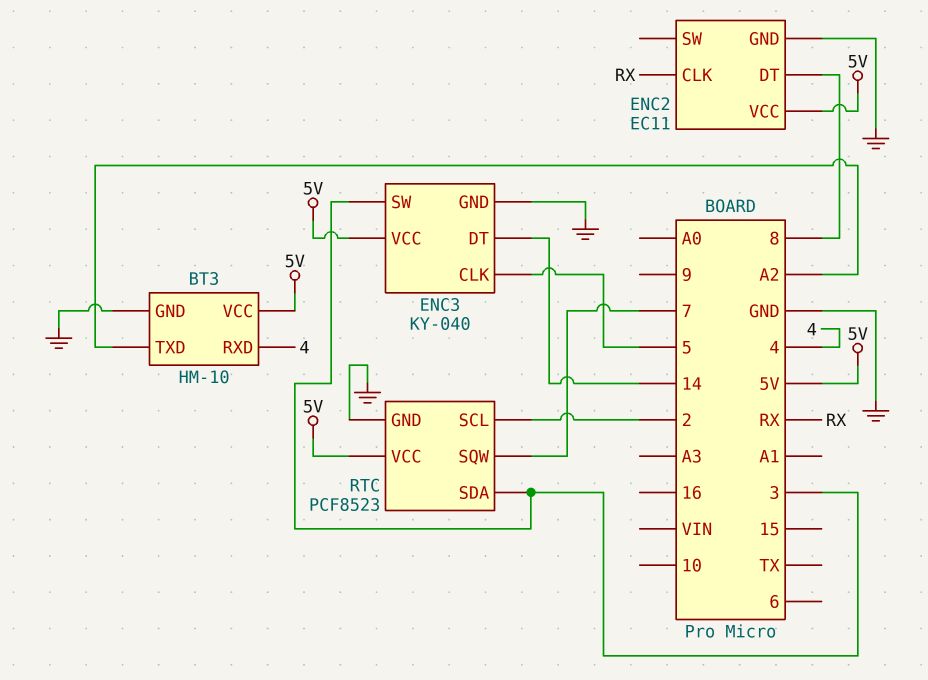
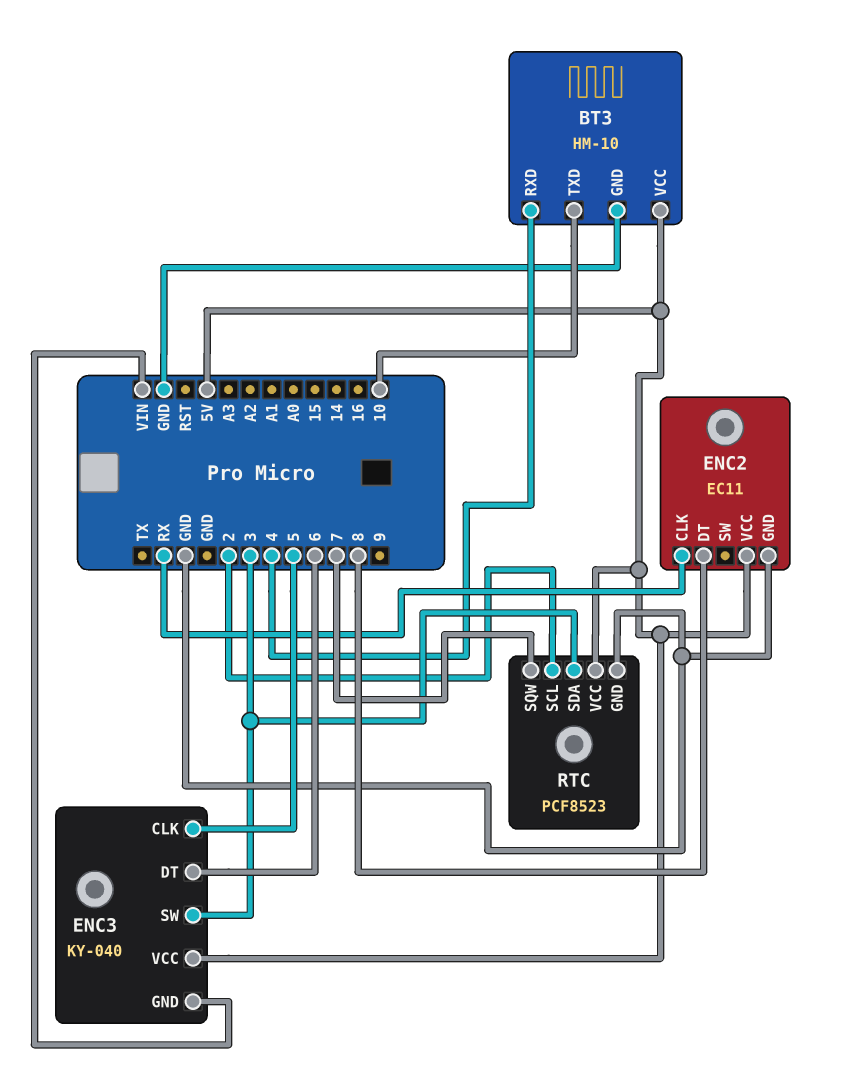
BT3 pin TXD: A2 -> 10
ENC3 pin DT: 14 -> 6
ENC3 pin GND: GND -> VIN

